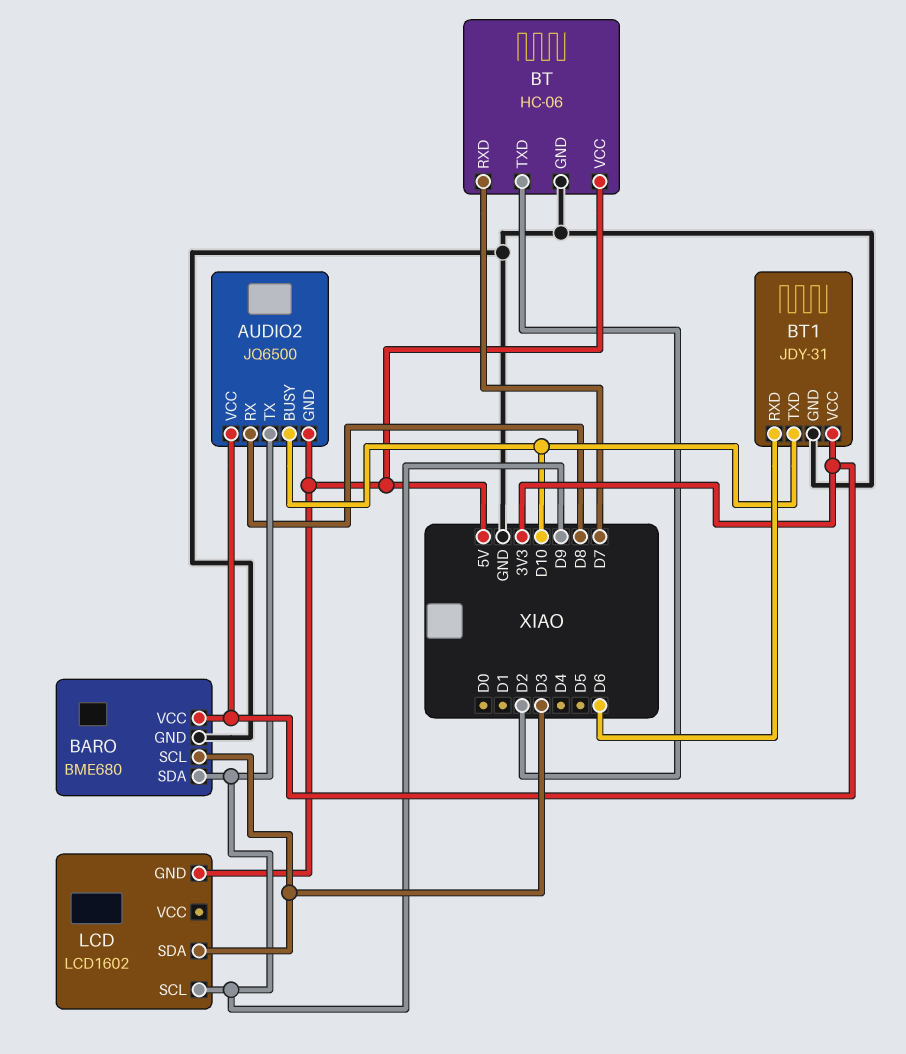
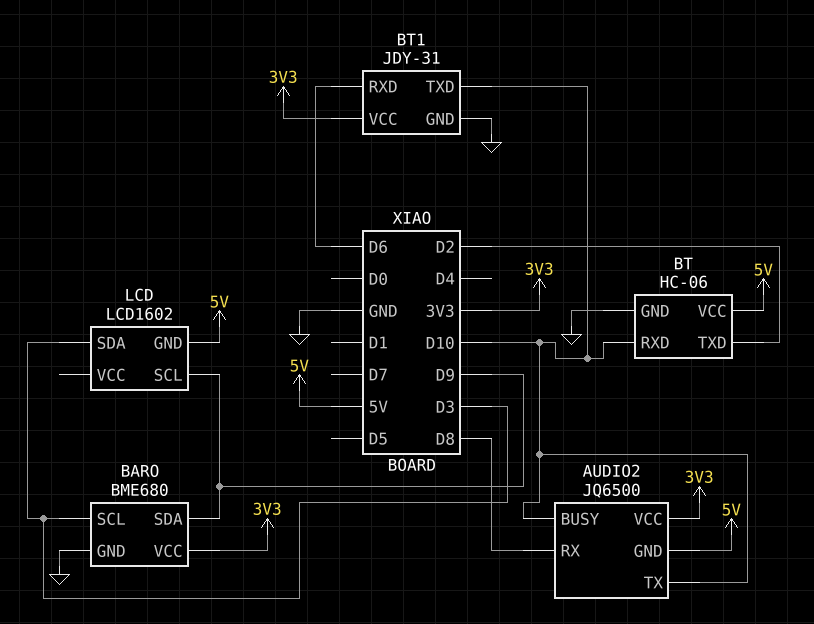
AUDIO2 pin TX: D9 -> D10
BT pin RXD: D7 -> D10

